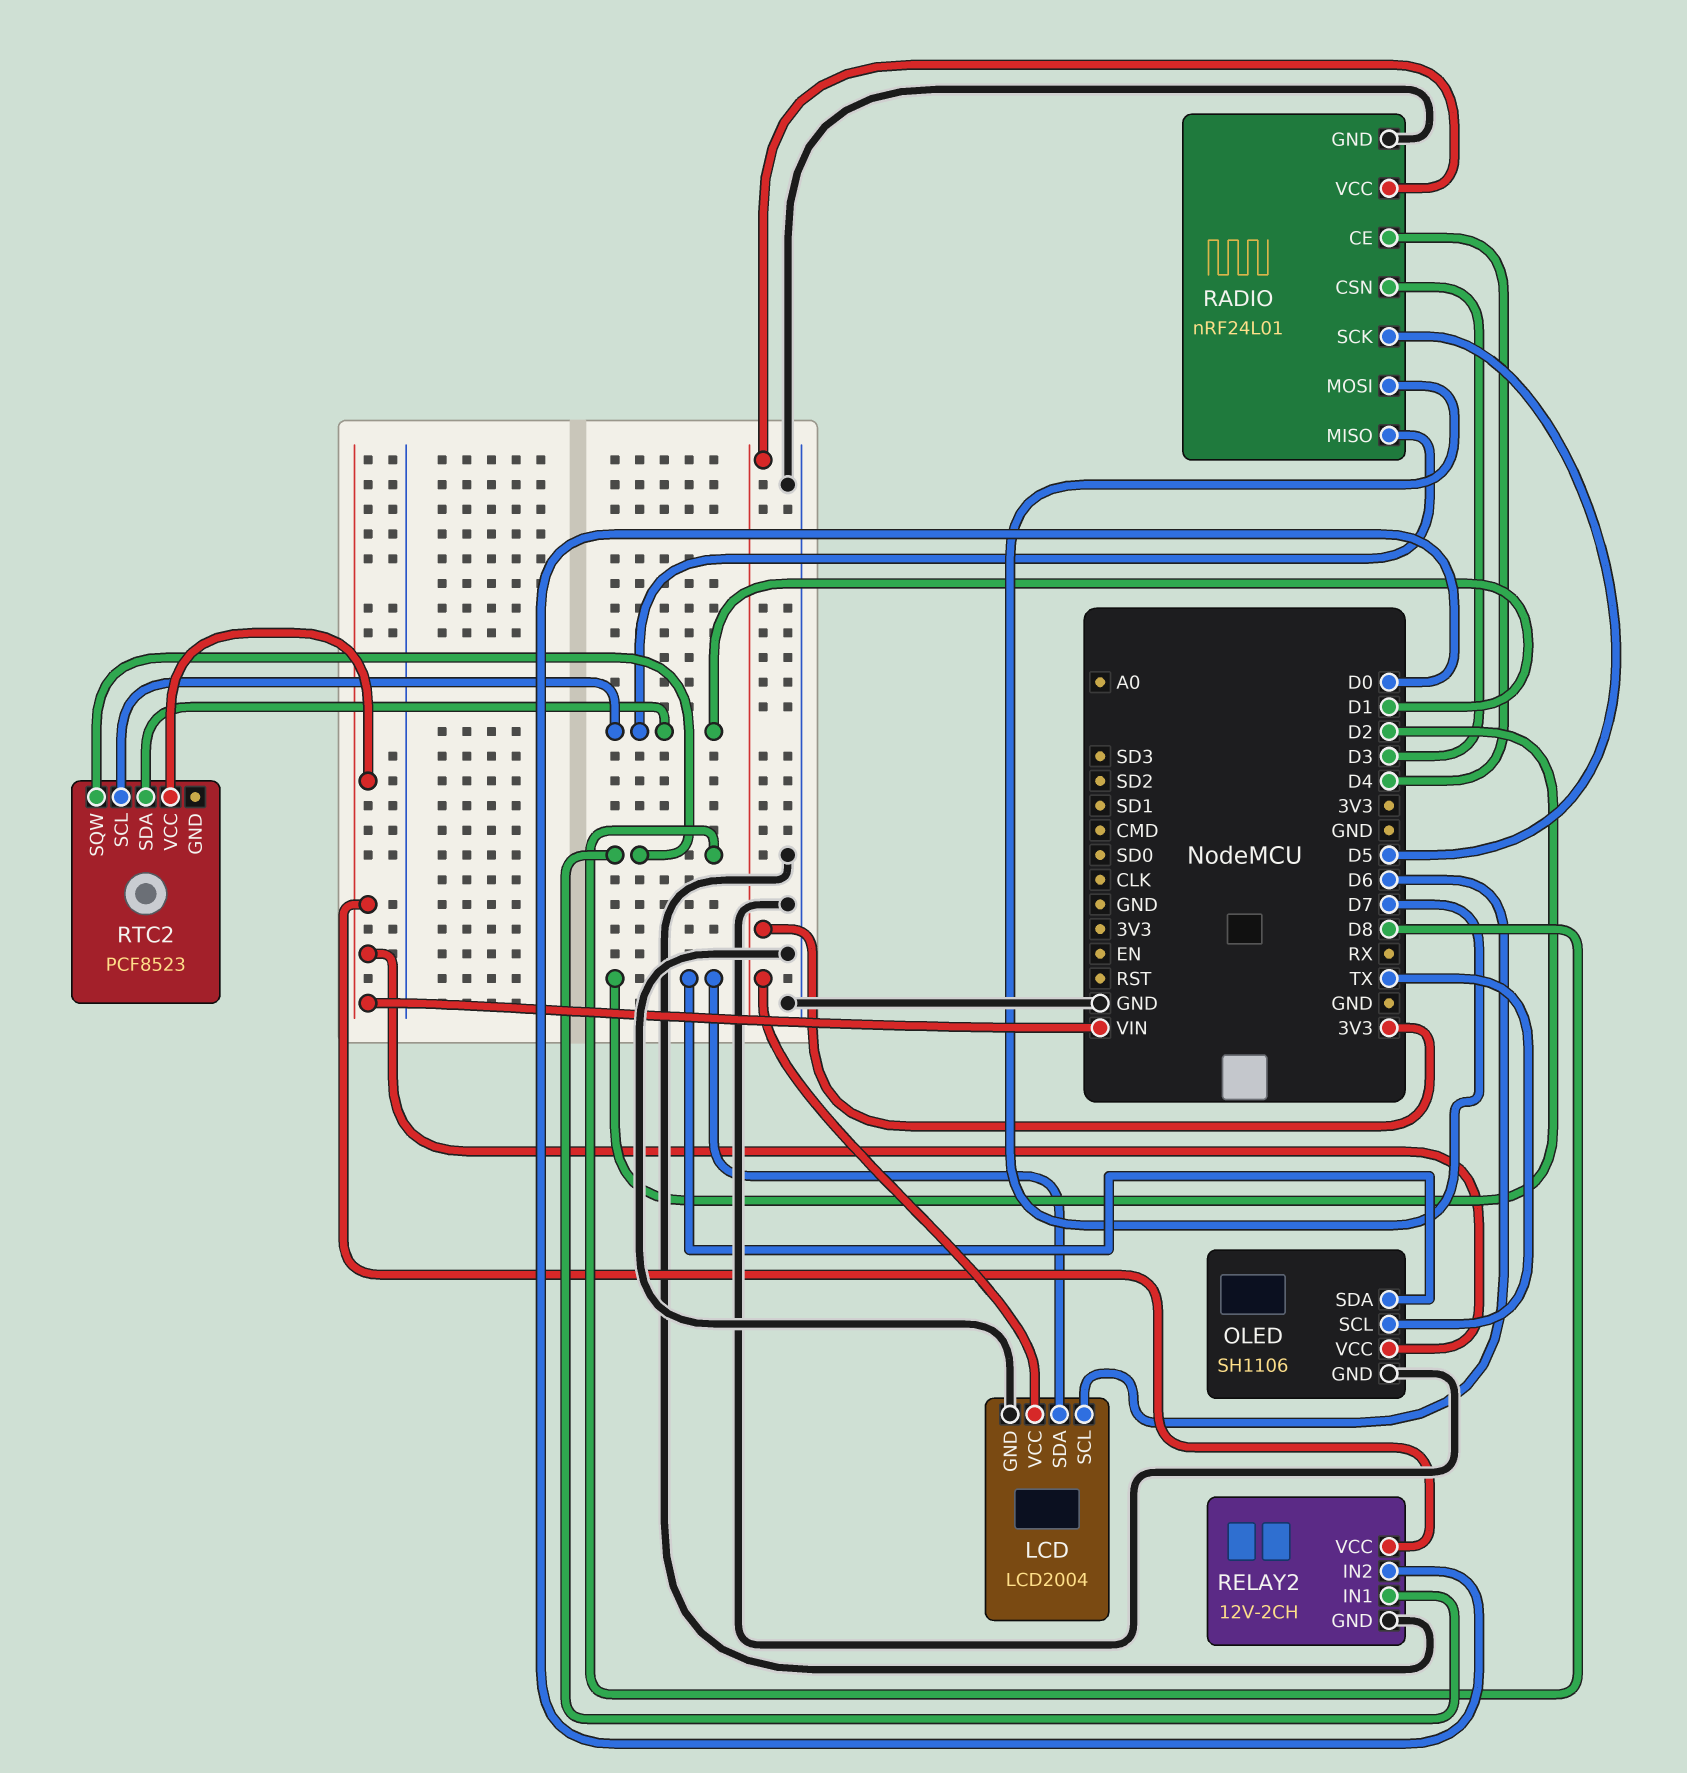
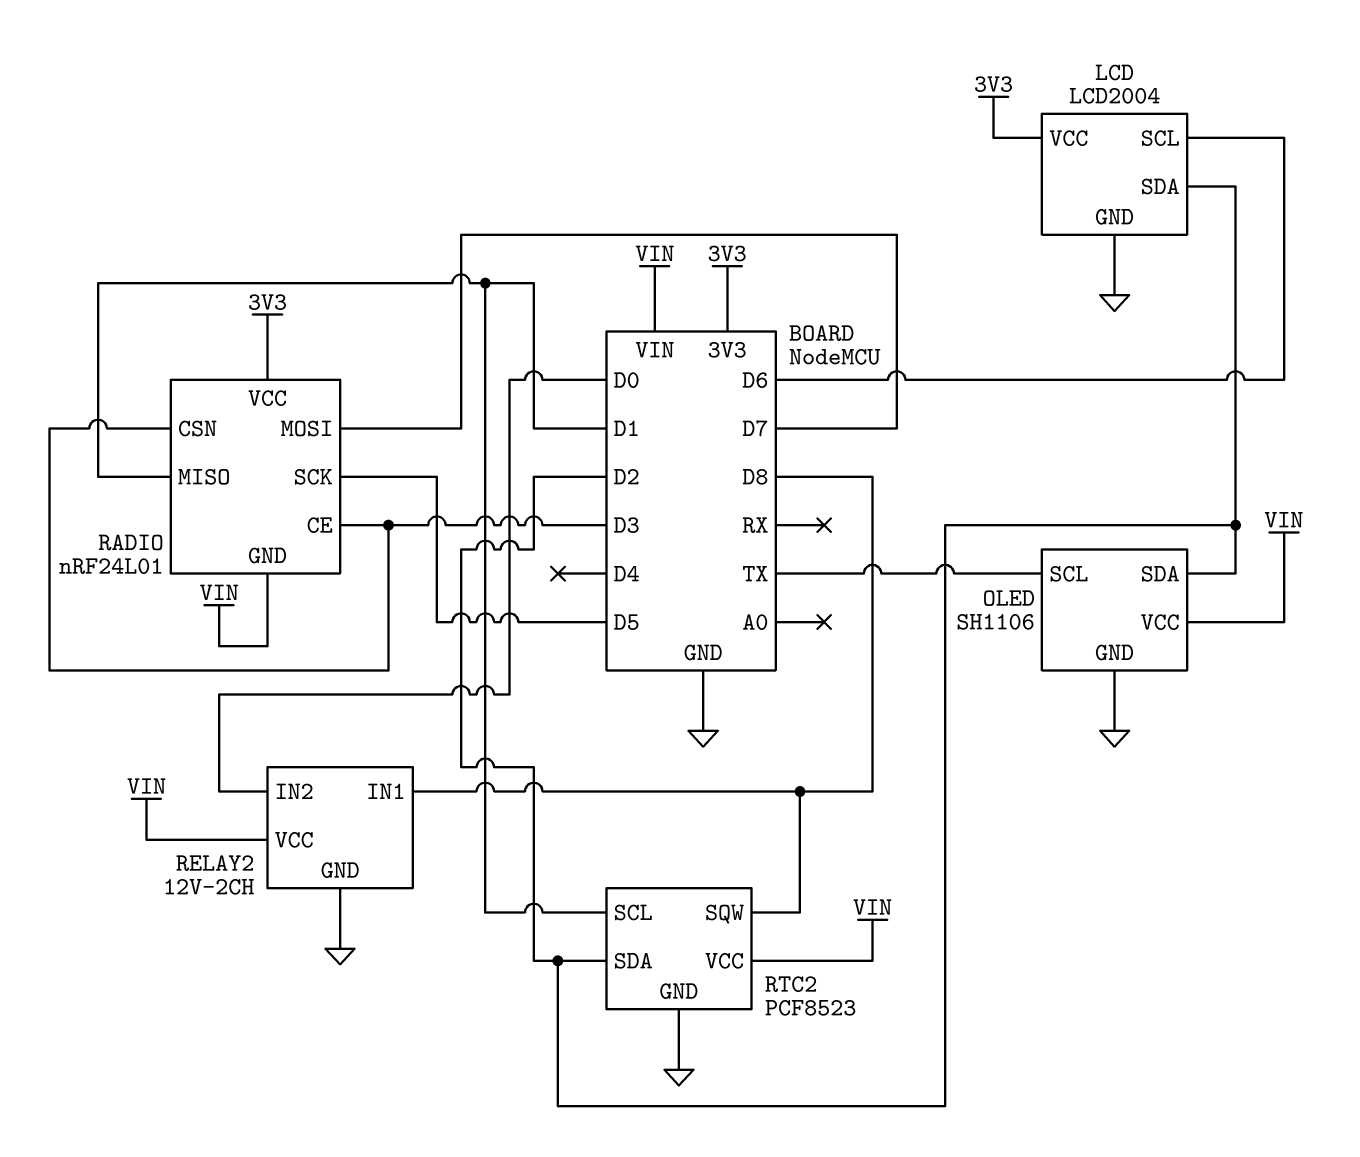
RADIO pin CE: D4 -> D3
RADIO pin GND: GND -> VIN
RTC2 pin GND: none -> GND
RTC2 pin SDA: D1 -> D2

